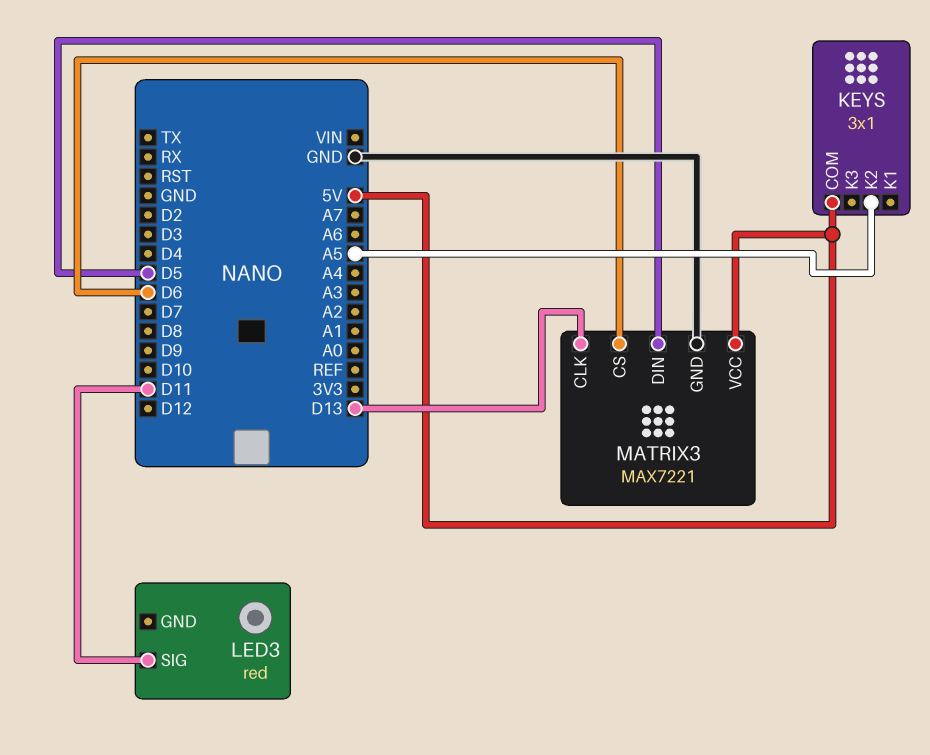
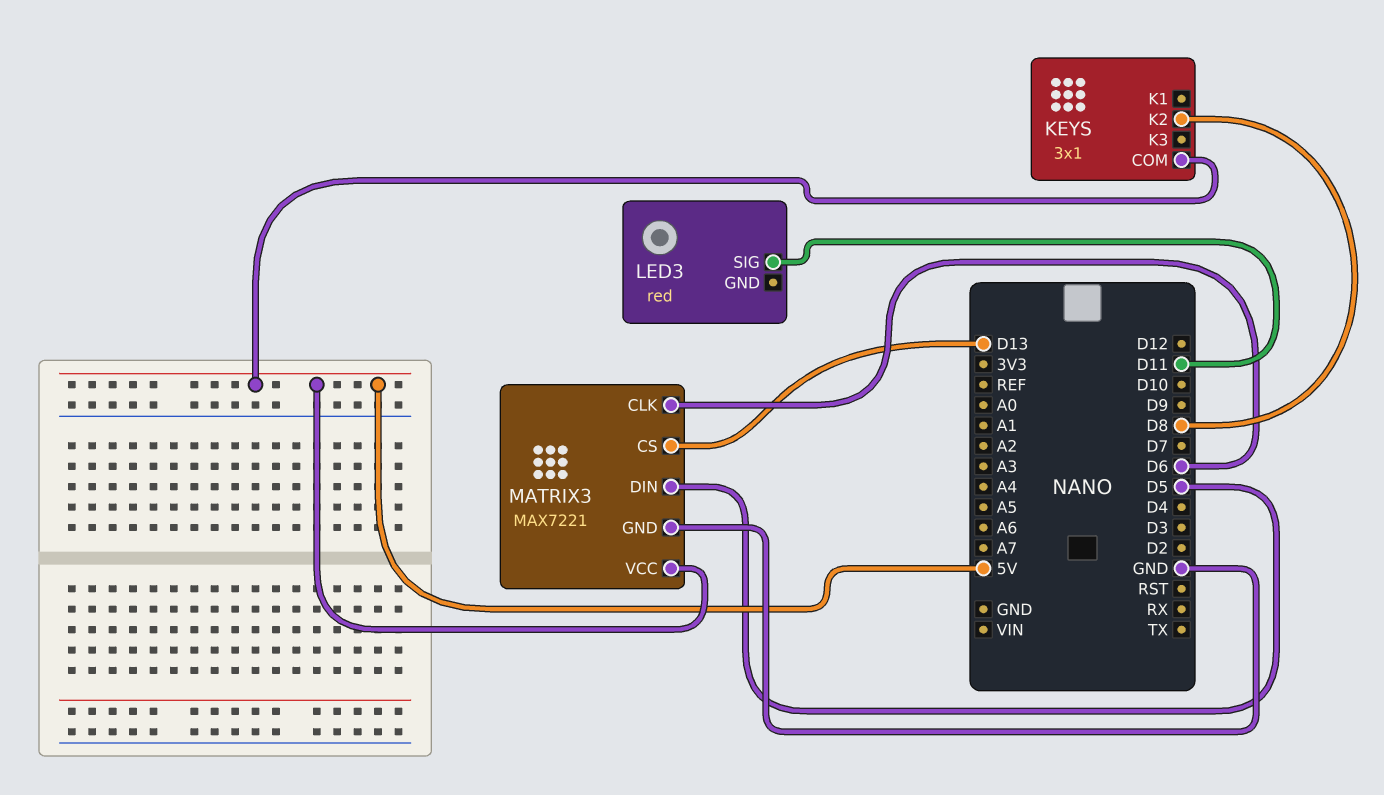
KEYS pin K2: A5 -> D8
MATRIX3 pin CLK: D13 -> D6
MATRIX3 pin CS: D6 -> D13

